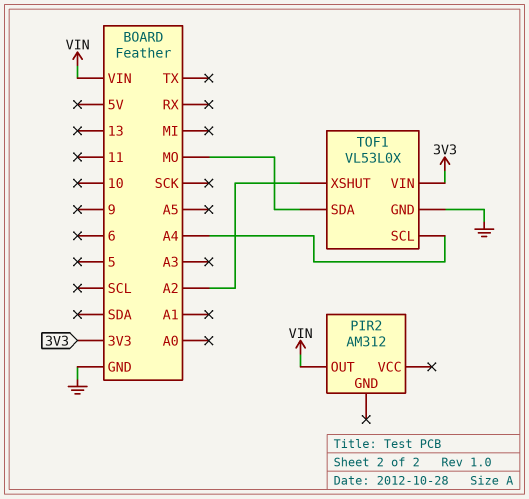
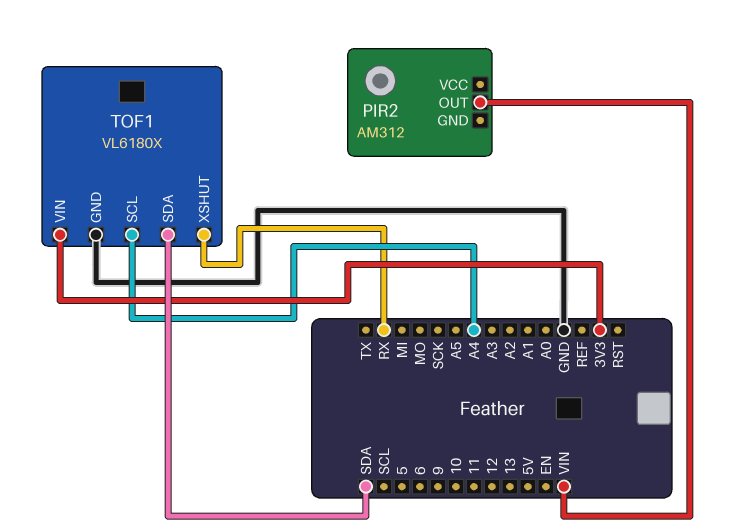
TOF1: VL53L0X -> VL6180X
TOF1 pin SDA: MO -> SDA
TOF1 pin XSHUT: A2 -> RX

